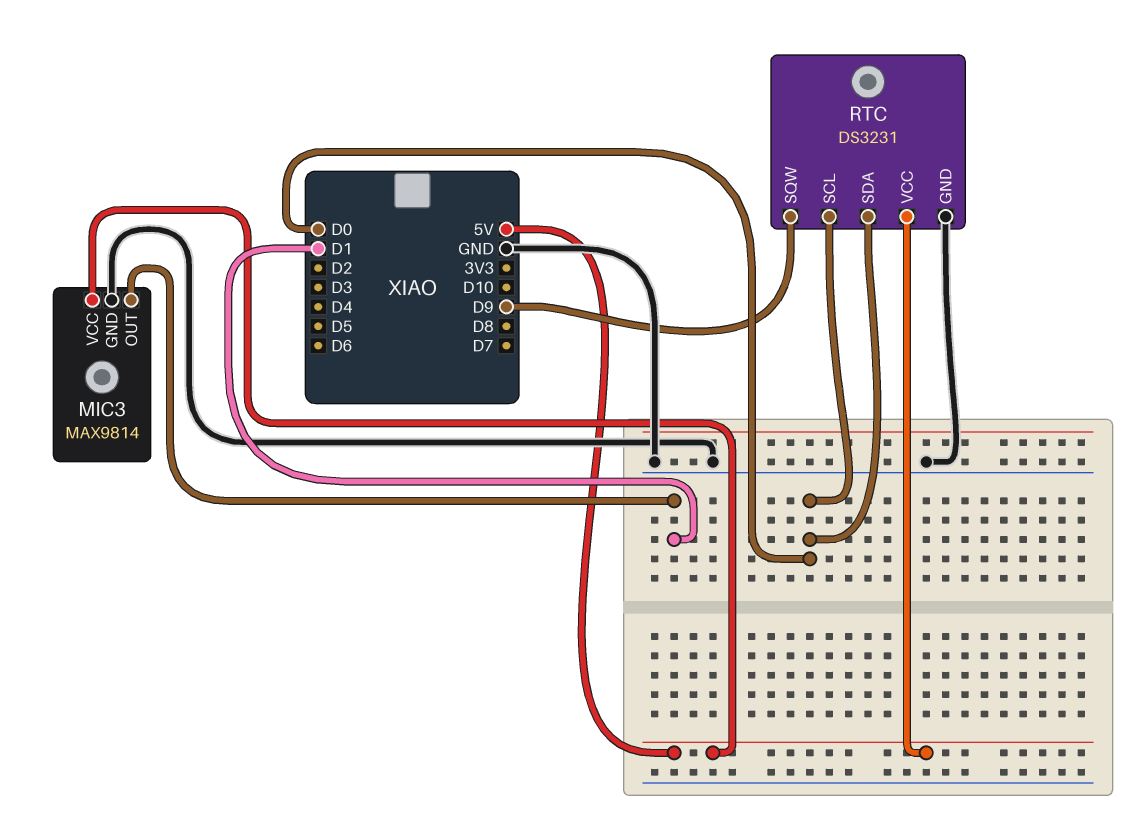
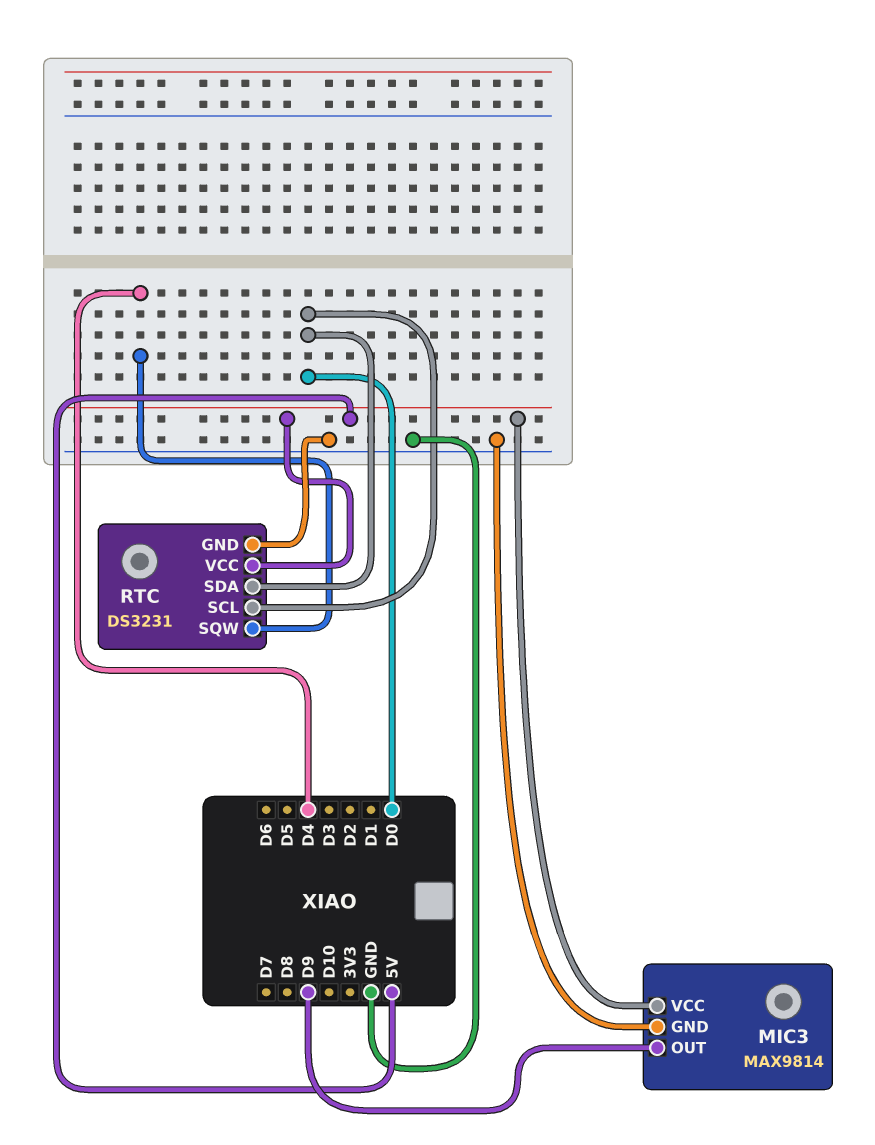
MIC3 pin OUT: D1 -> D9
RTC pin SQW: D9 -> D4

